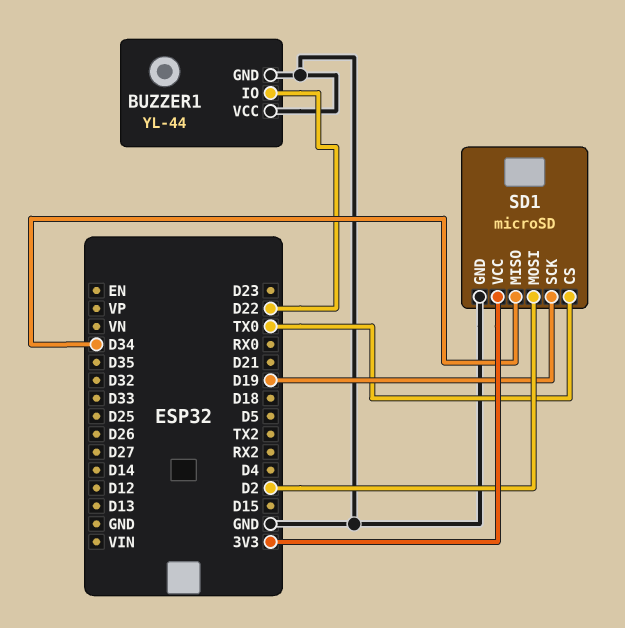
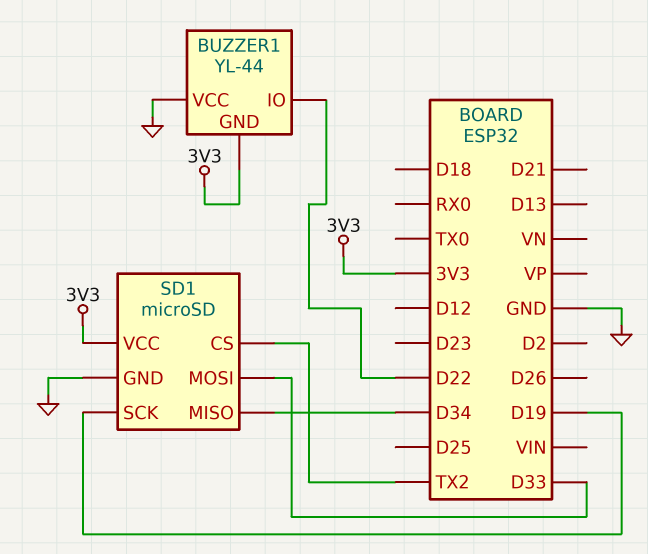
BUZZER1 pin GND: GND -> 3V3
SD1 pin CS: TX0 -> TX2
SD1 pin MOSI: D2 -> D33

